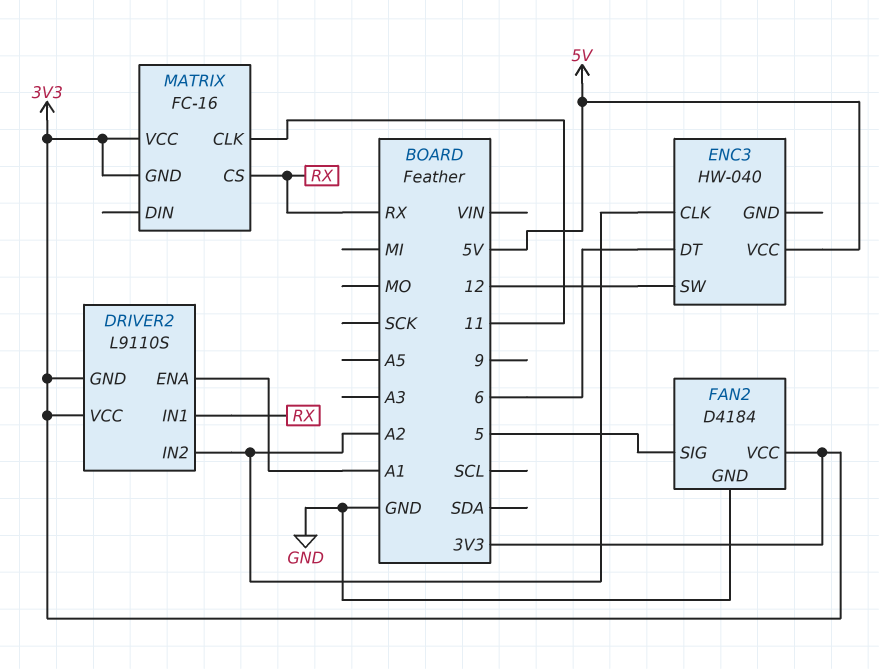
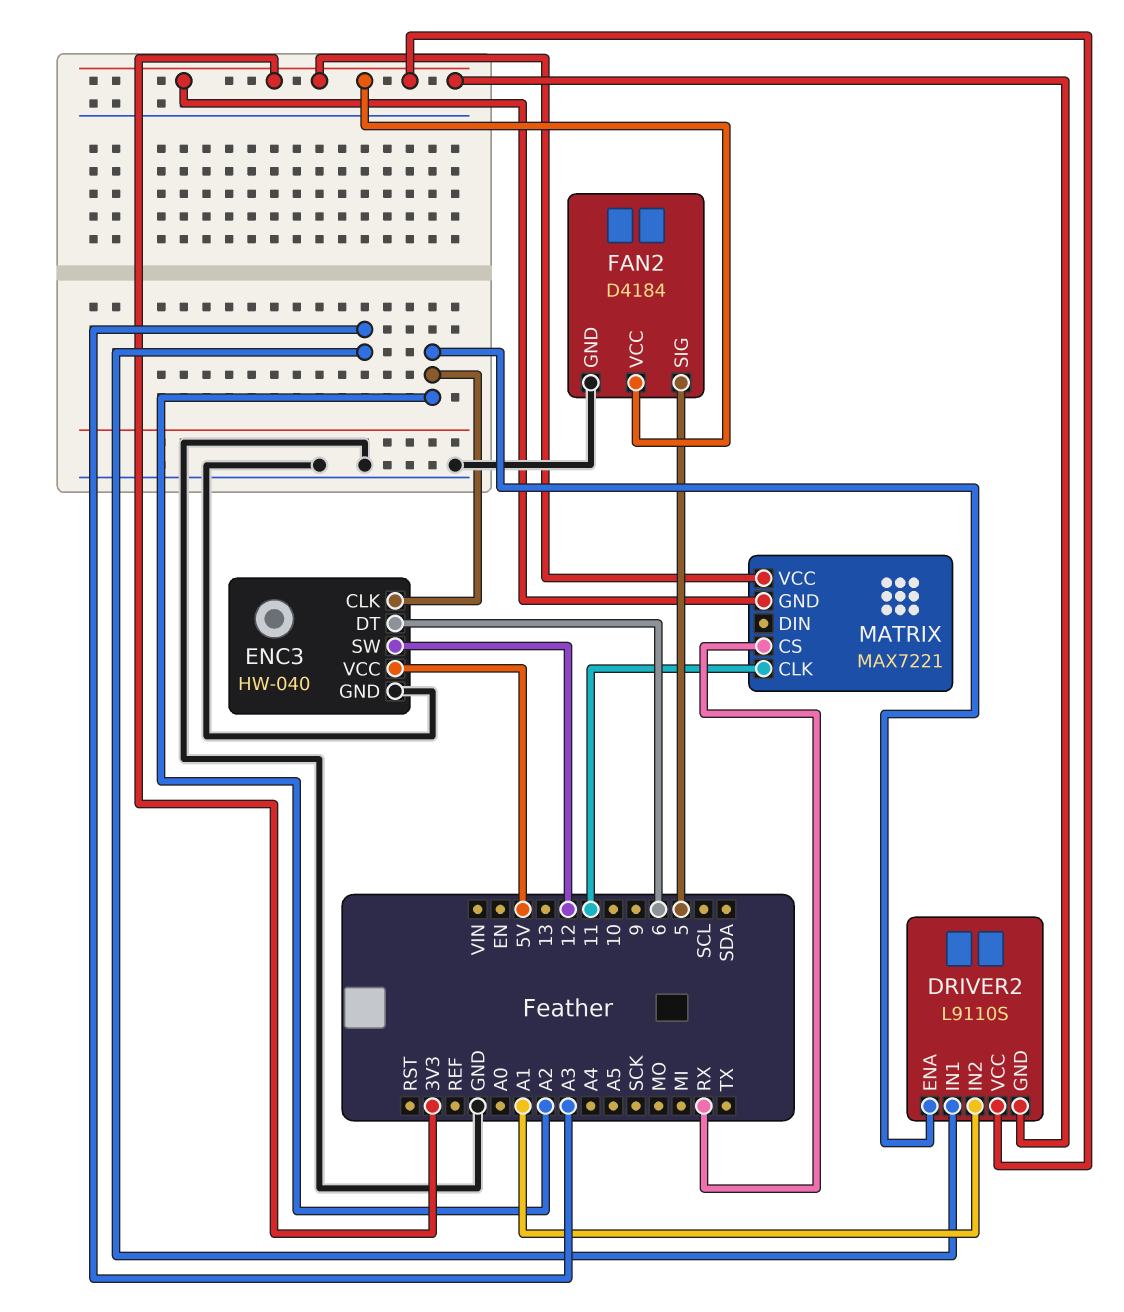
DRIVER2 pin ENA: A1 -> A2
DRIVER2 pin IN1: RX -> A3
DRIVER2 pin IN2: A2 -> A1
ENC3 pin GND: none -> GND
MATRIX: FC-16 -> MAX7221

